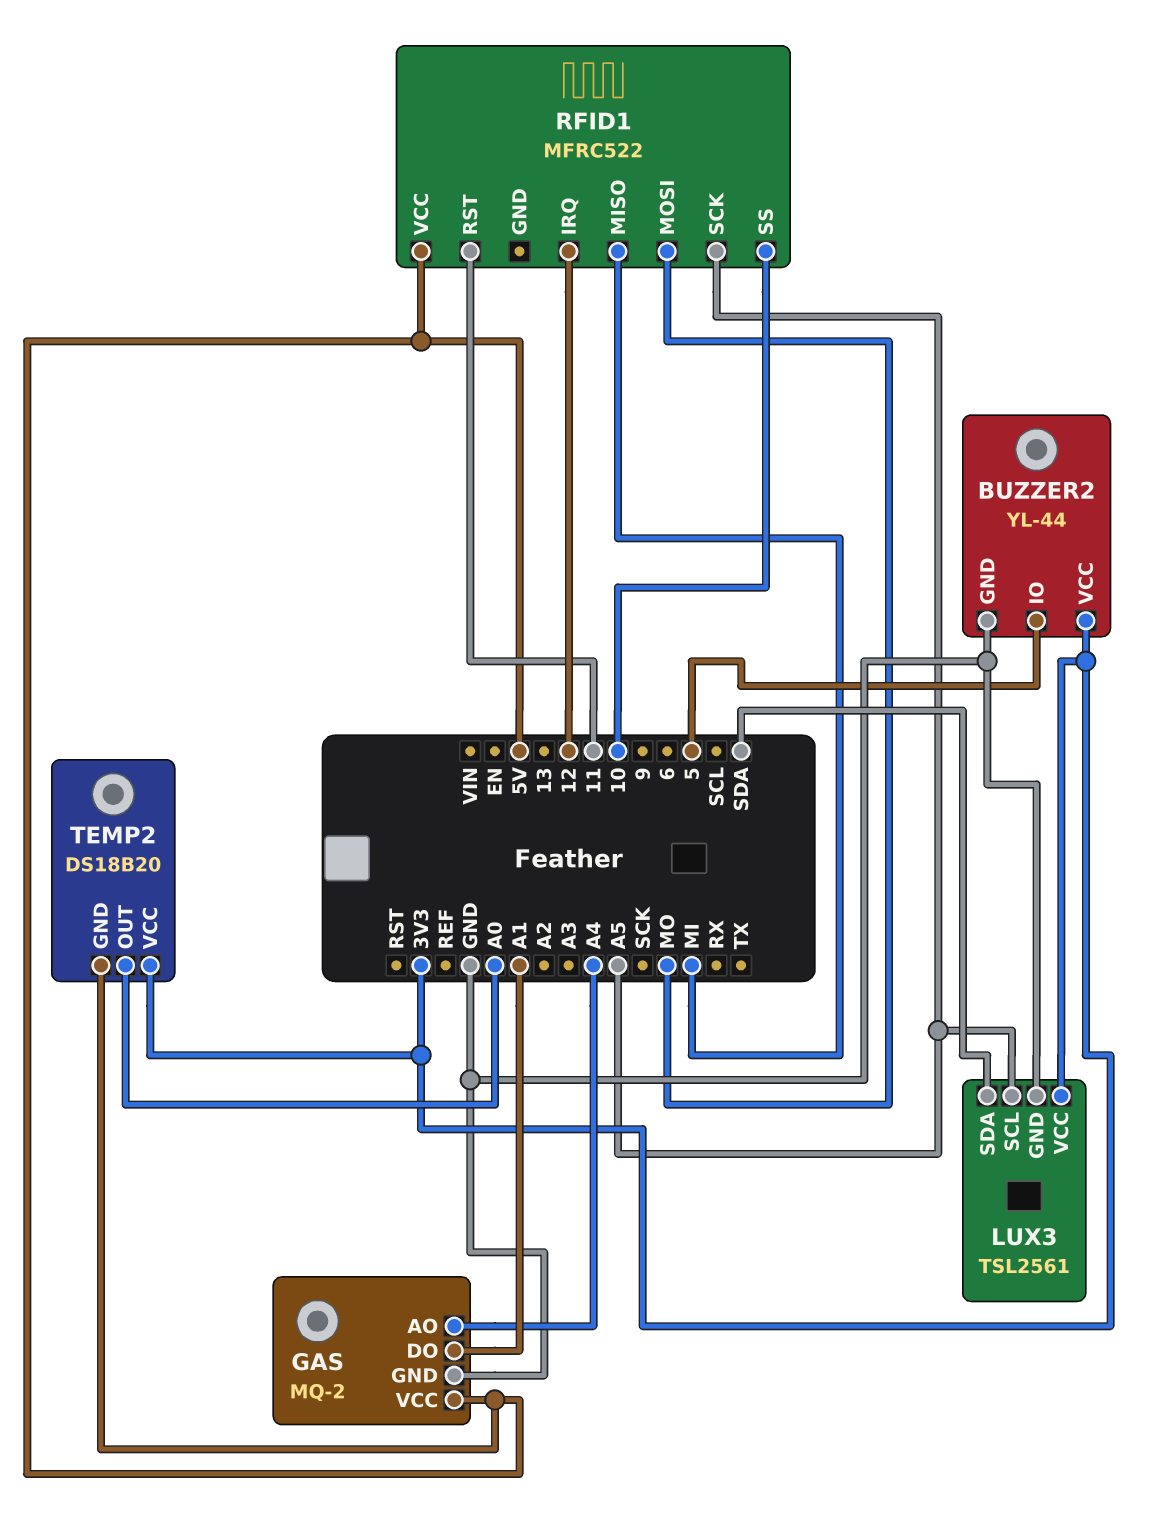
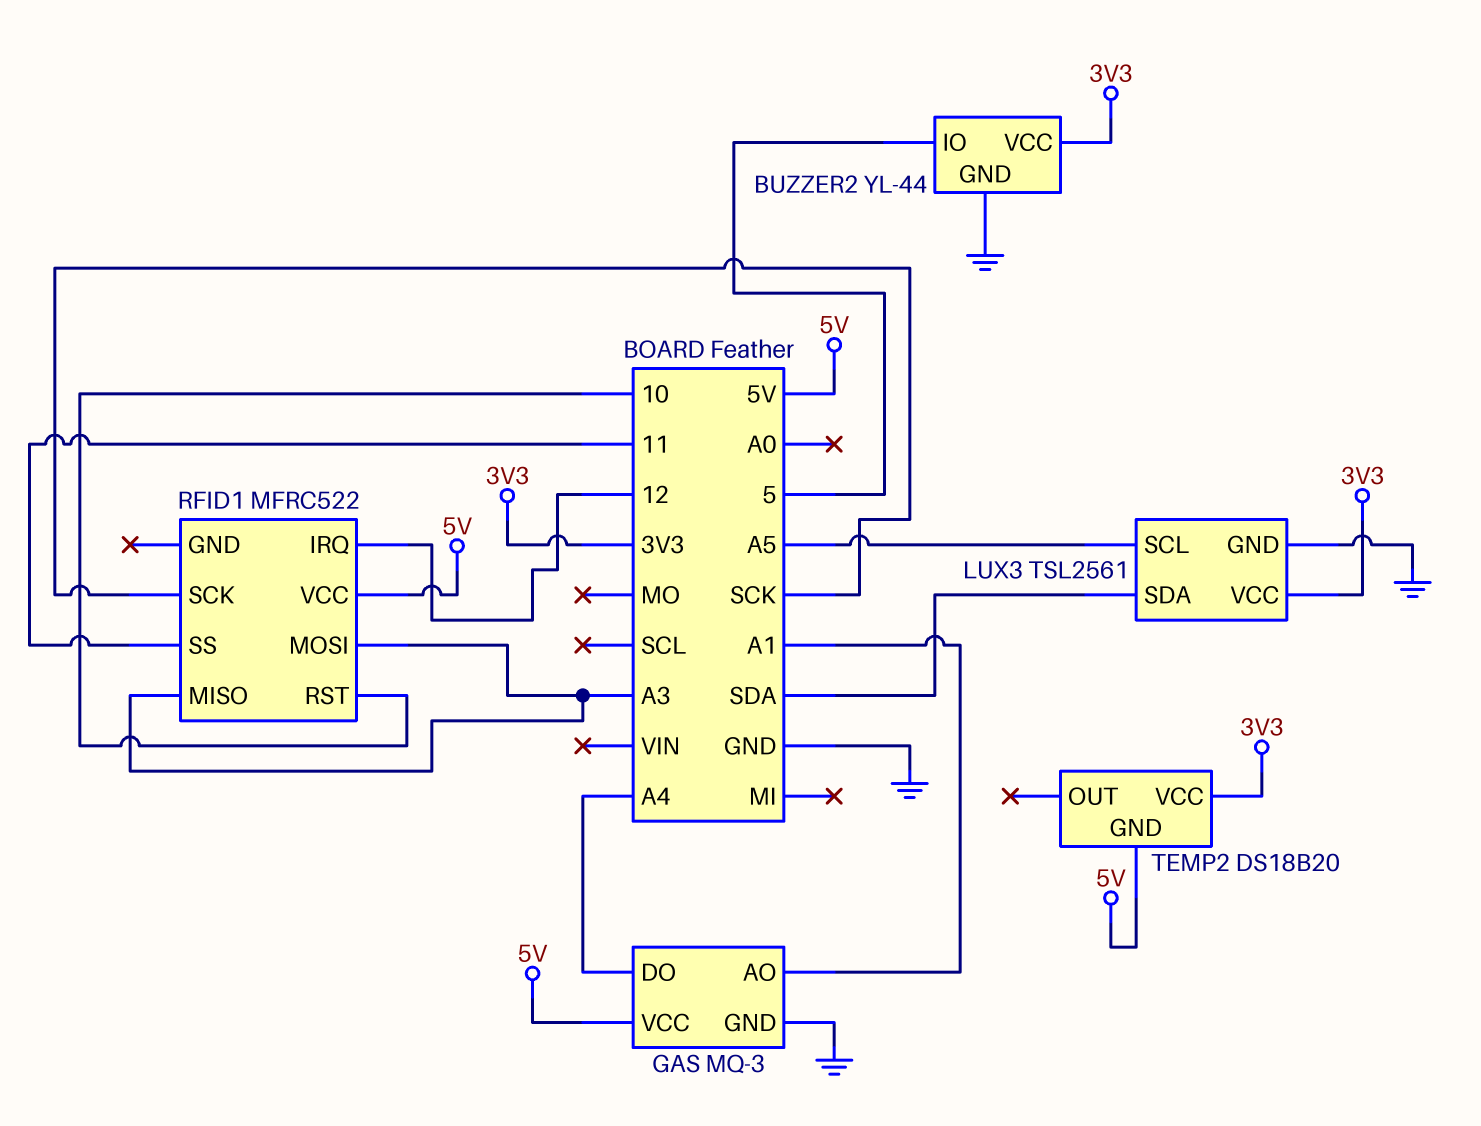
GAS: MQ-2 -> MQ-3
GAS pin AO: A4 -> A1
GAS pin DO: A1 -> A4
RFID1 pin MISO: MI -> A3
RFID1 pin MOSI: MO -> A3
RFID1 pin RST: 11 -> 10
RFID1 pin SCK: A5 -> SCK
RFID1 pin SS: 10 -> 11
TEMP2 pin OUT: A0 -> none

